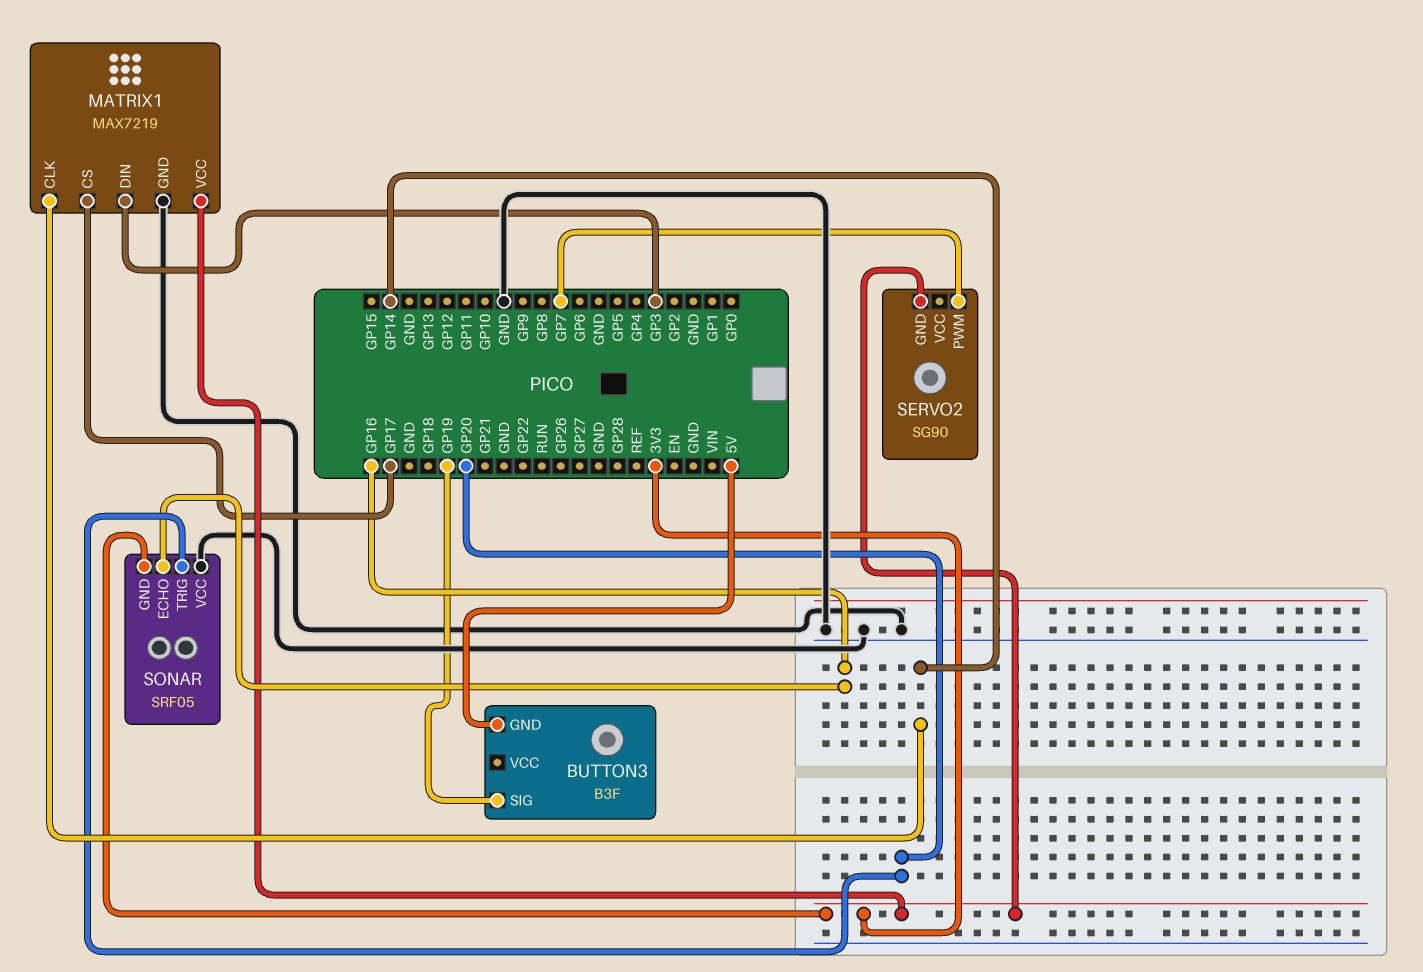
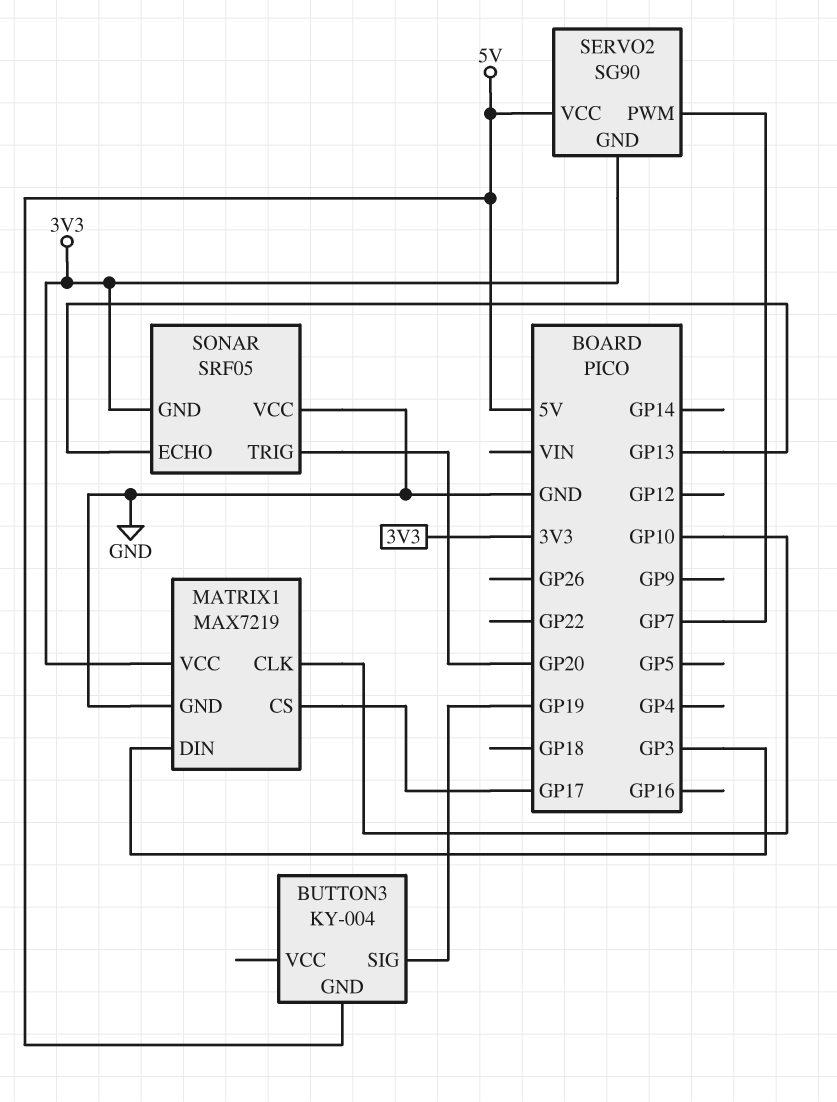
BUTTON3: B3F -> KY-004
MATRIX1 pin CLK: GP14 -> GP10
SERVO2 pin VCC: none -> 5V
SONAR pin ECHO: GP16 -> GP13

